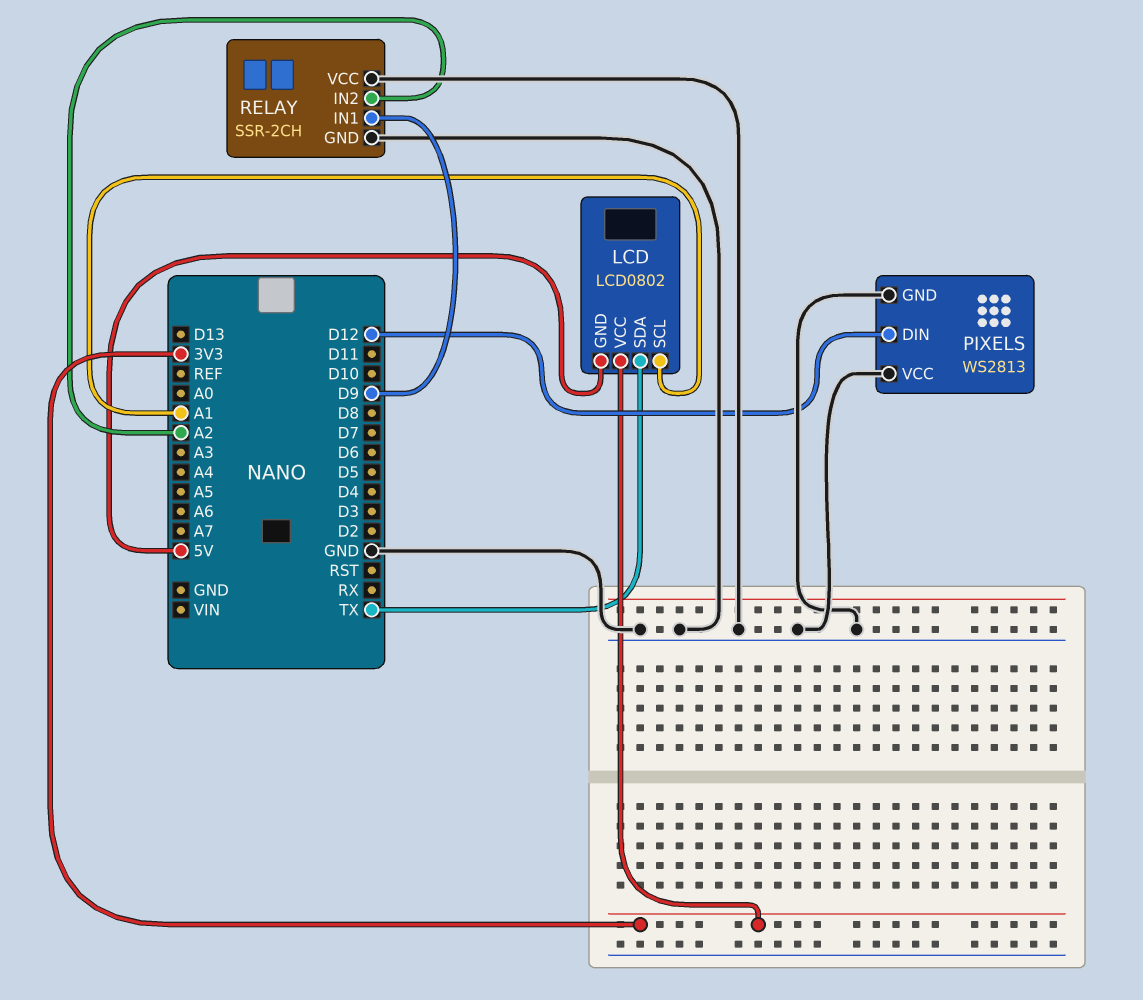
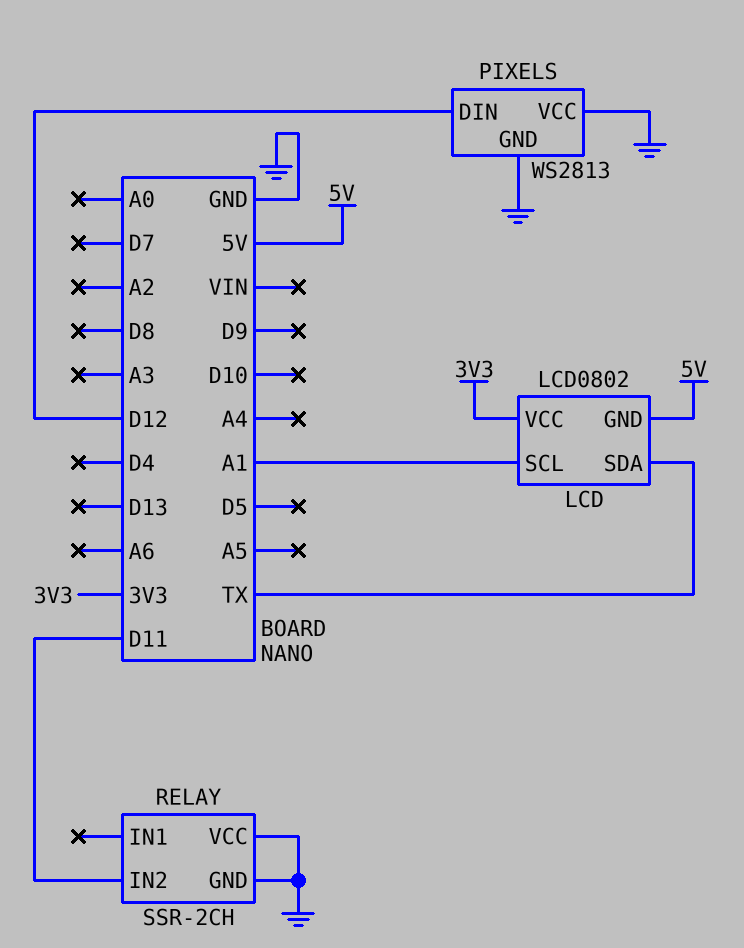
RELAY pin IN1: D9 -> none
RELAY pin IN2: A2 -> D11

